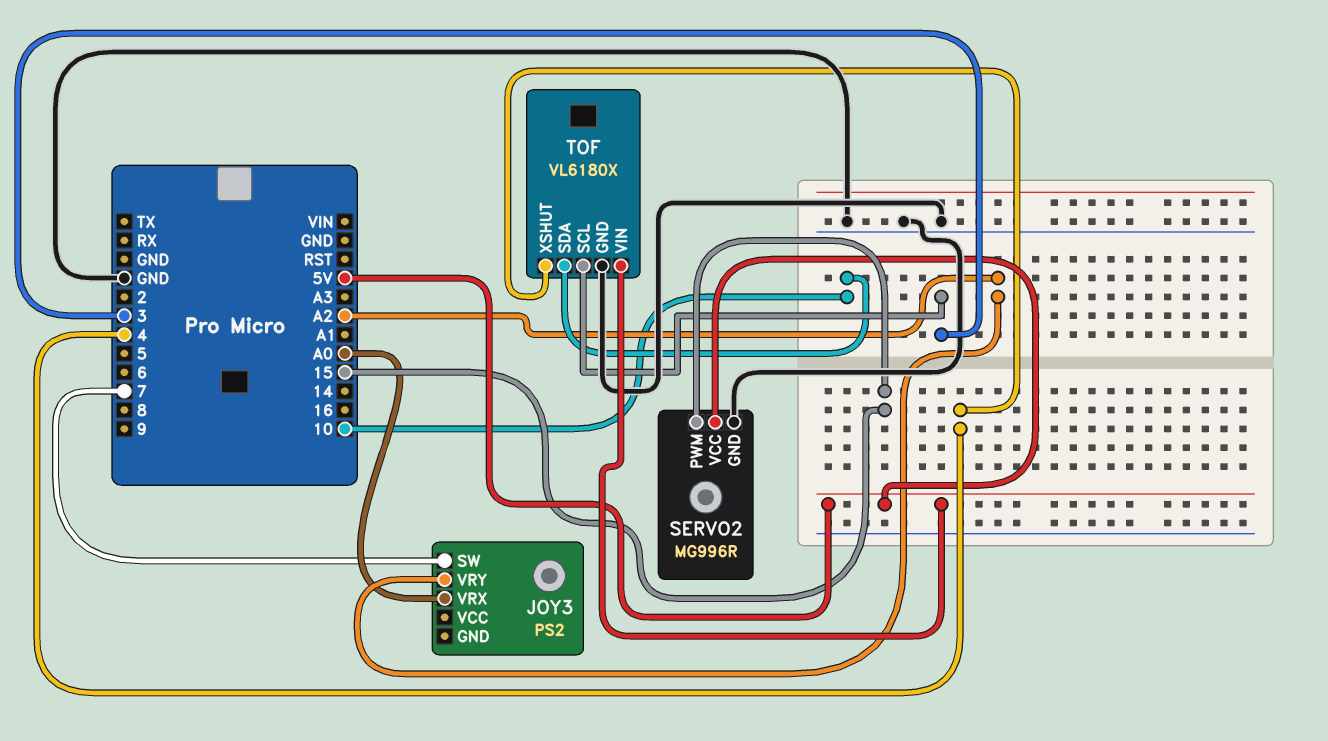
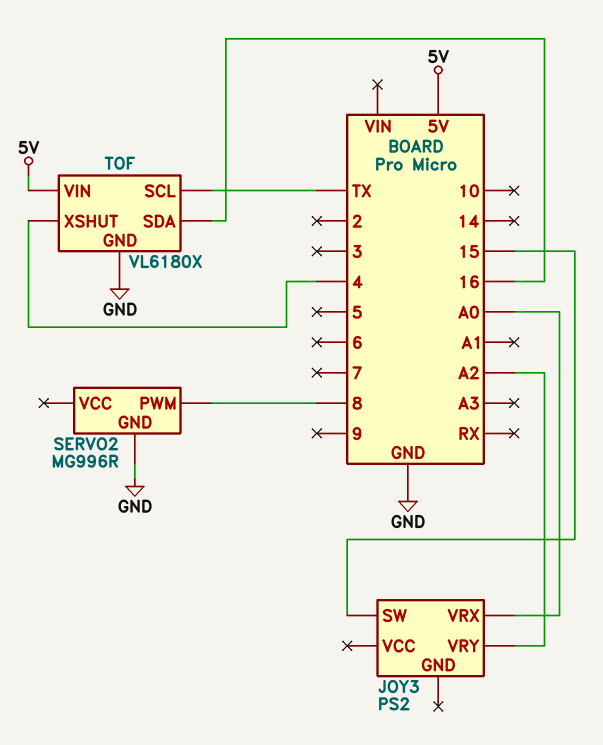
JOY3 pin SW: 7 -> 15
SERVO2 pin PWM: 15 -> 8
SERVO2 pin VCC: 5V -> none
TOF pin SCL: 3 -> TX
TOF pin SDA: 10 -> 16

